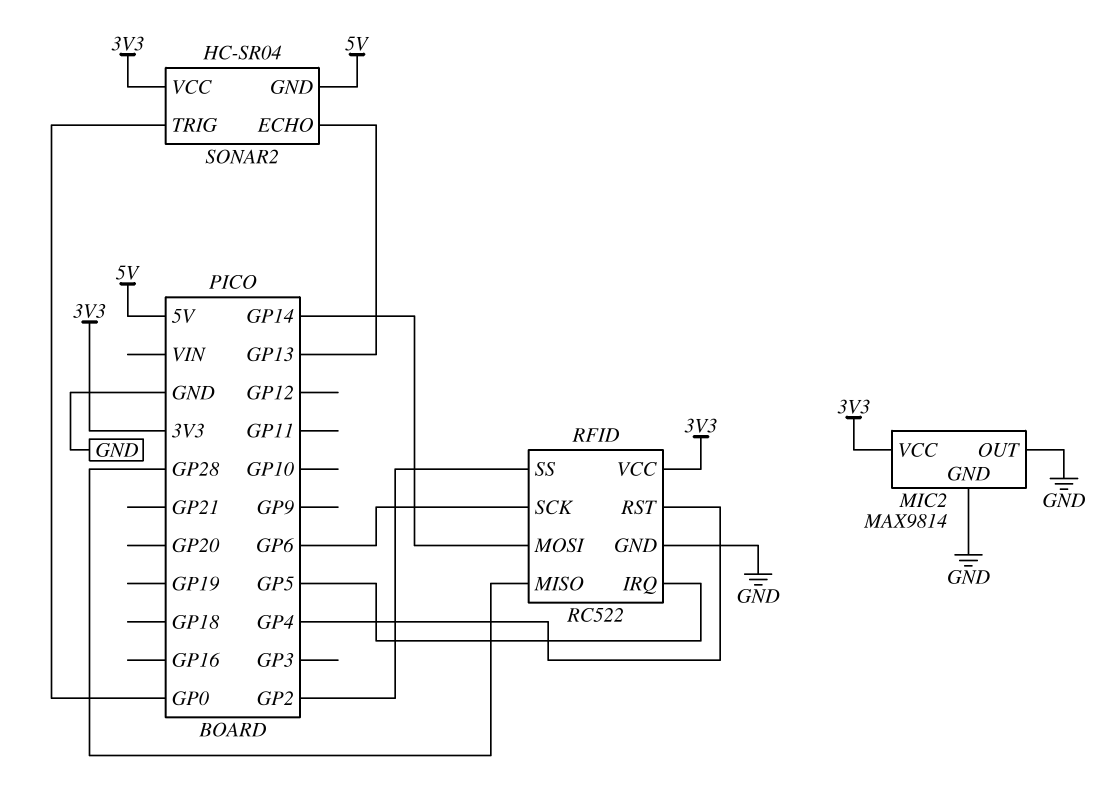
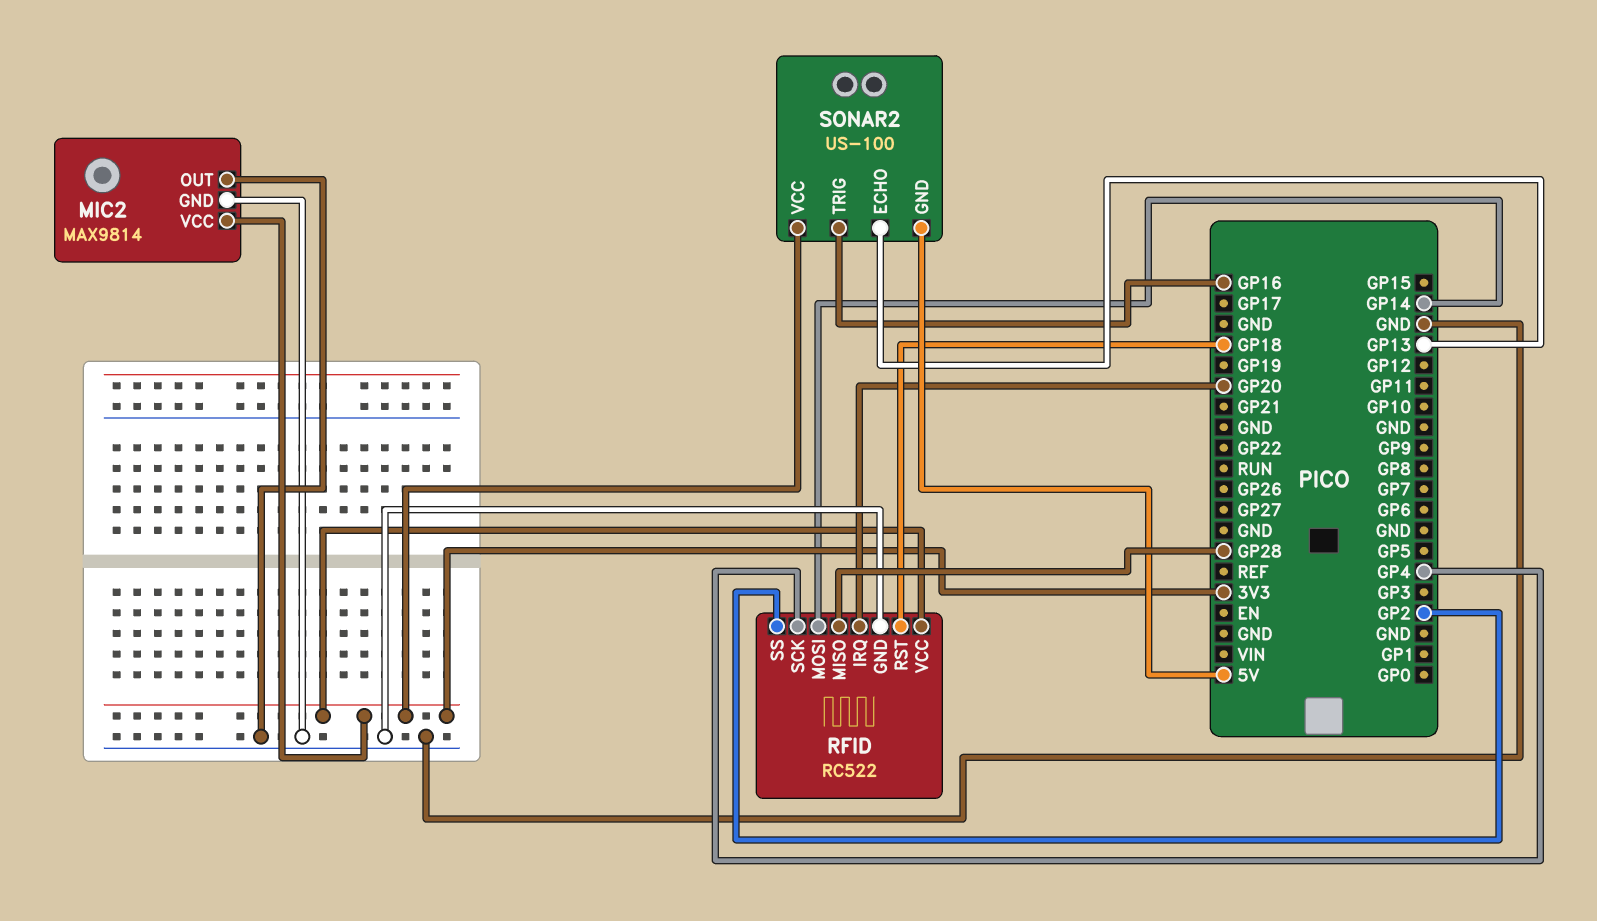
RFID pin IRQ: GP5 -> GP20
RFID pin RST: GP4 -> GP18
RFID pin SCK: GP6 -> GP4
SONAR2: HC-SR04 -> US-100
SONAR2 pin TRIG: GP0 -> GP16

